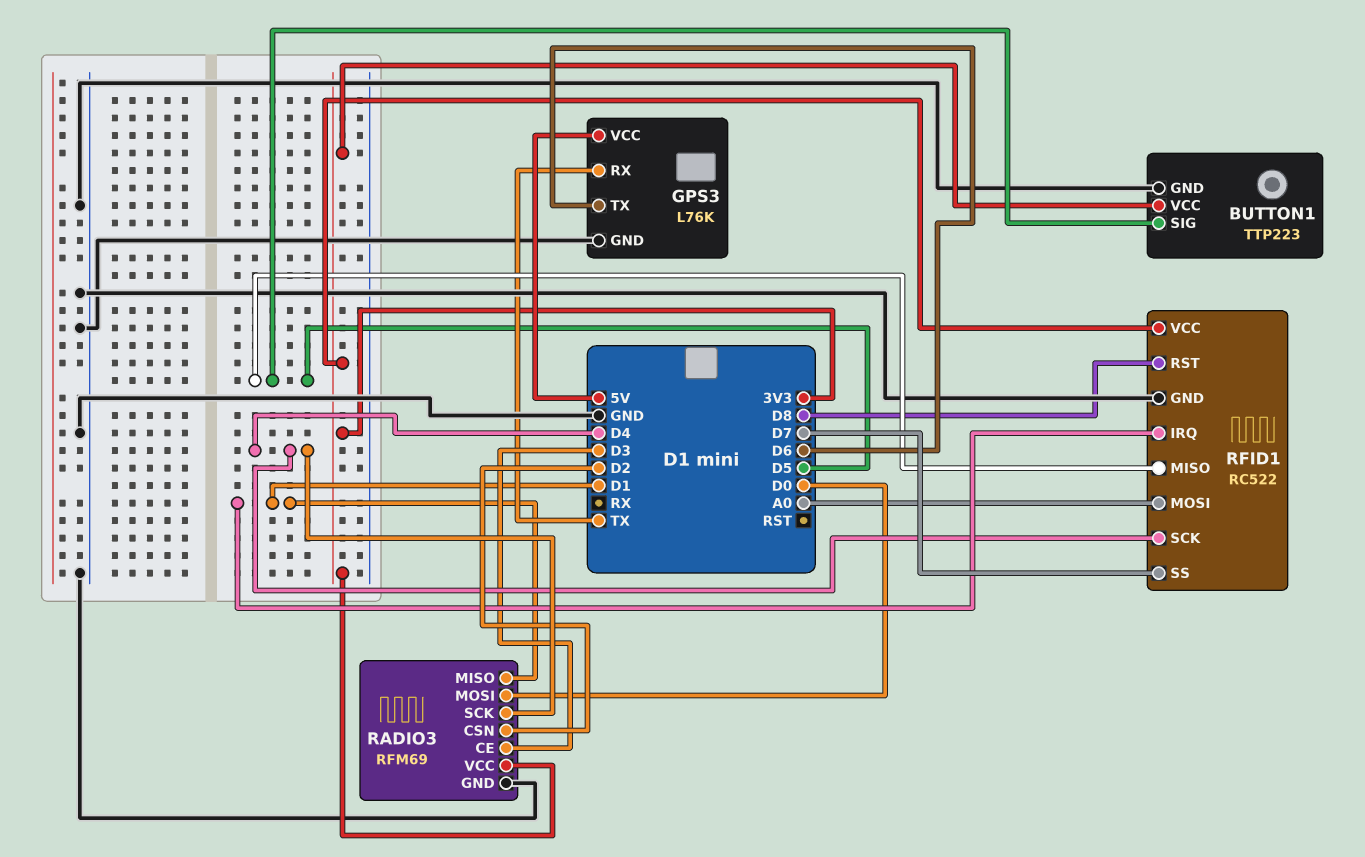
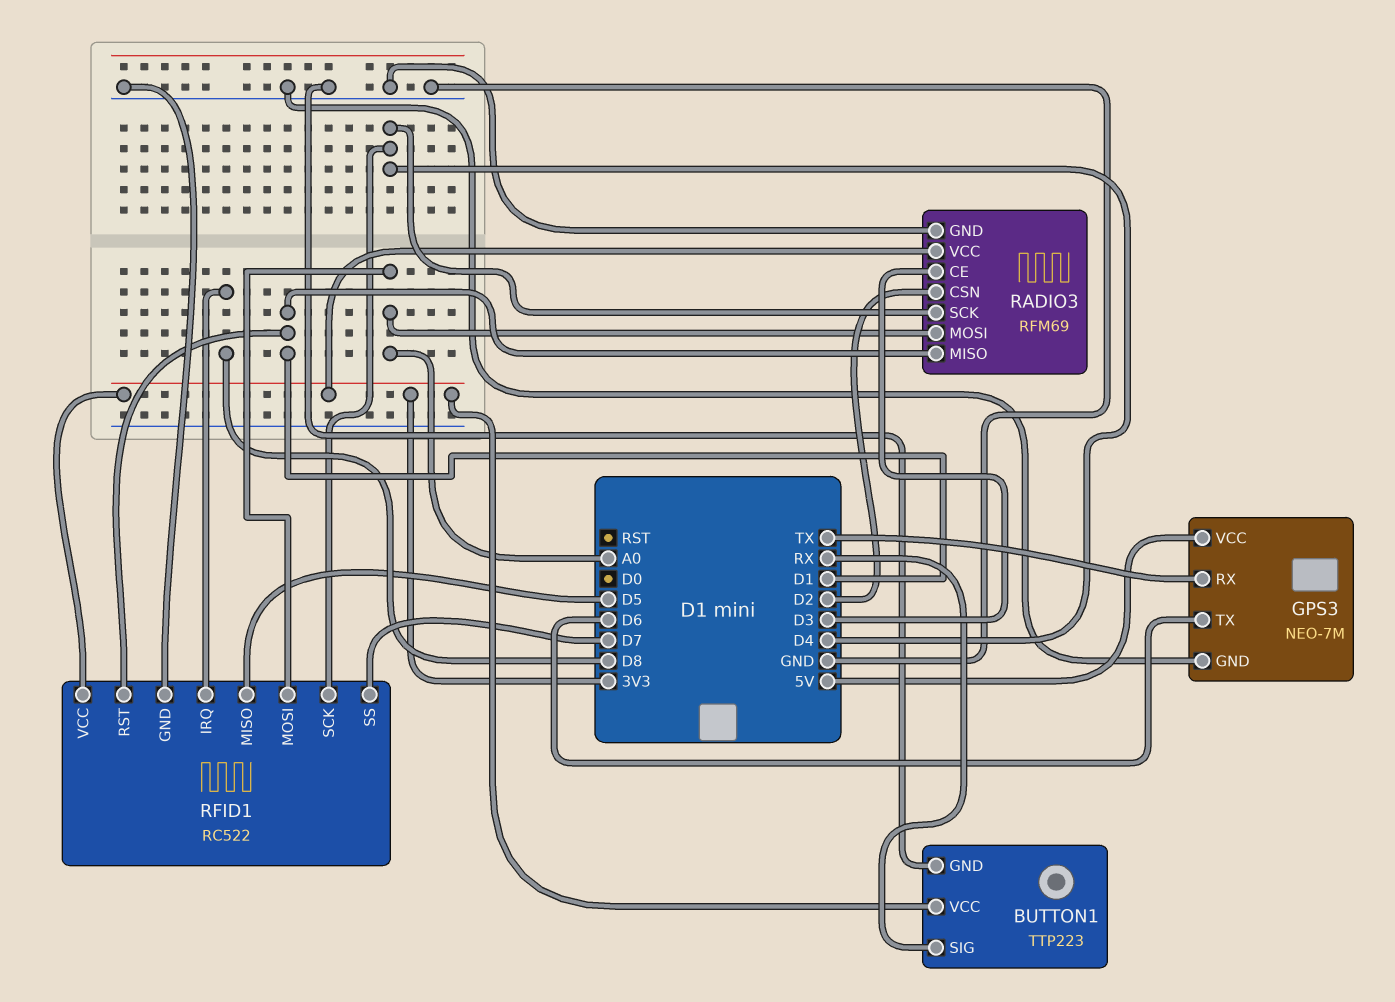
BUTTON1 pin SIG: D5 -> RX
GPS3: L76K -> NEO-7M
RADIO3 pin MOSI: D0 -> A0
RFID1 pin IRQ: D1 -> D8
RFID1 pin RST: D8 -> D1

